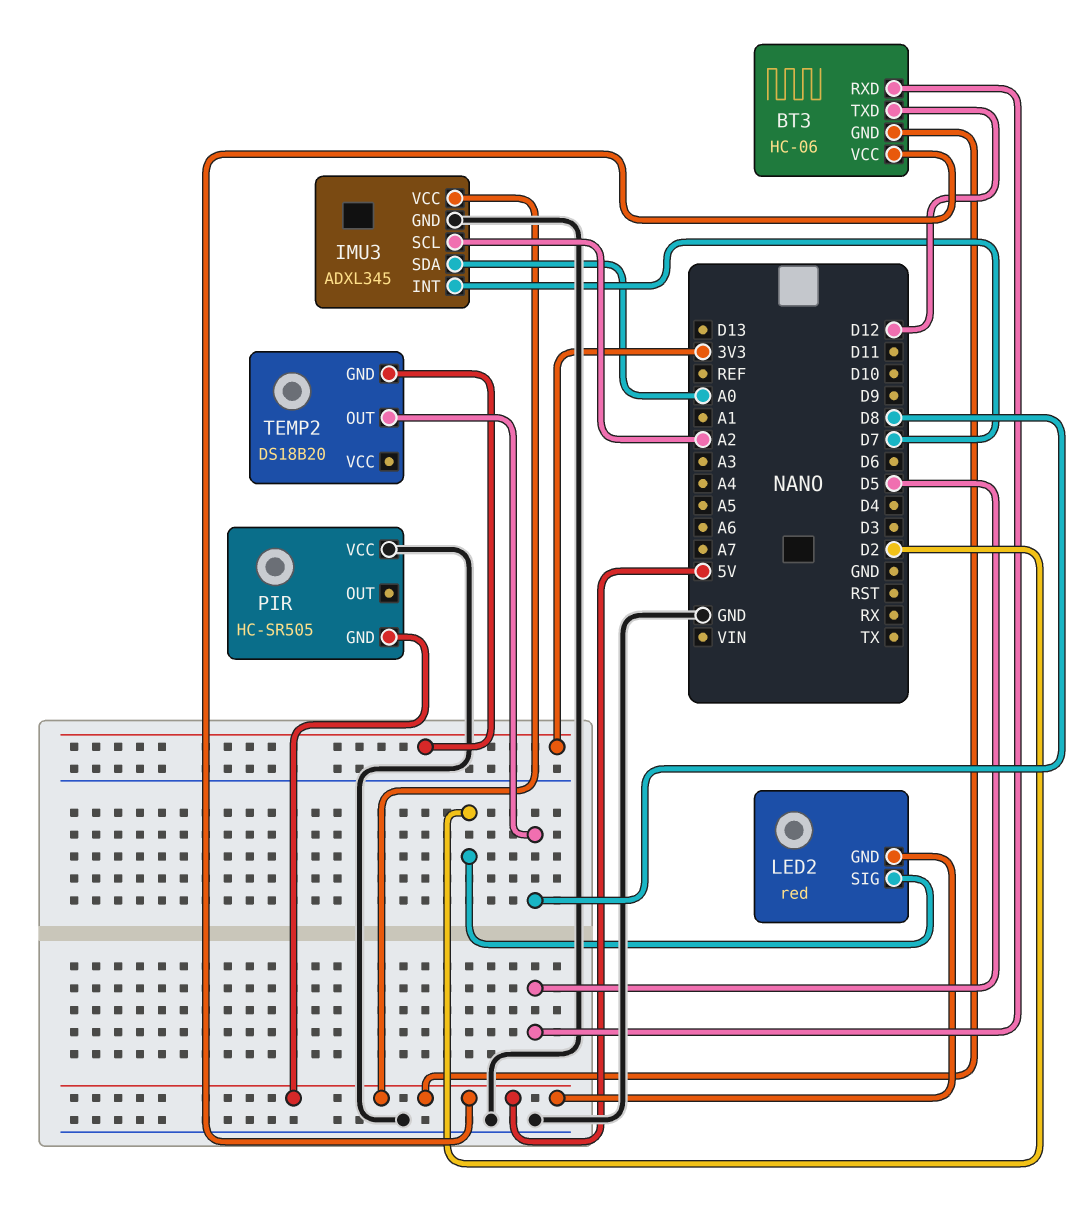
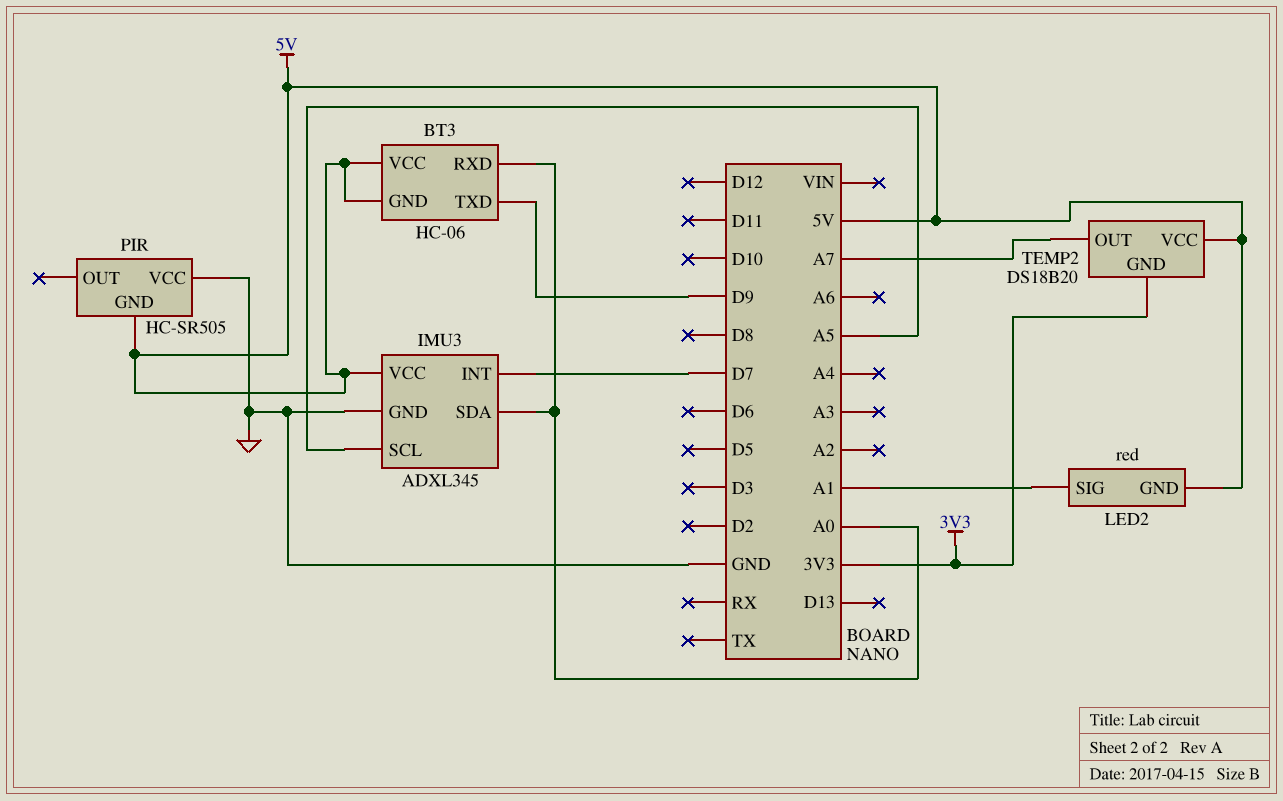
BT3 pin RXD: D5 -> A0
BT3 pin TXD: D12 -> D9
IMU3 pin SCL: A2 -> A5
LED2 pin SIG: D2 -> A1
TEMP2 pin OUT: D8 -> A7
TEMP2 pin VCC: none -> 5V

